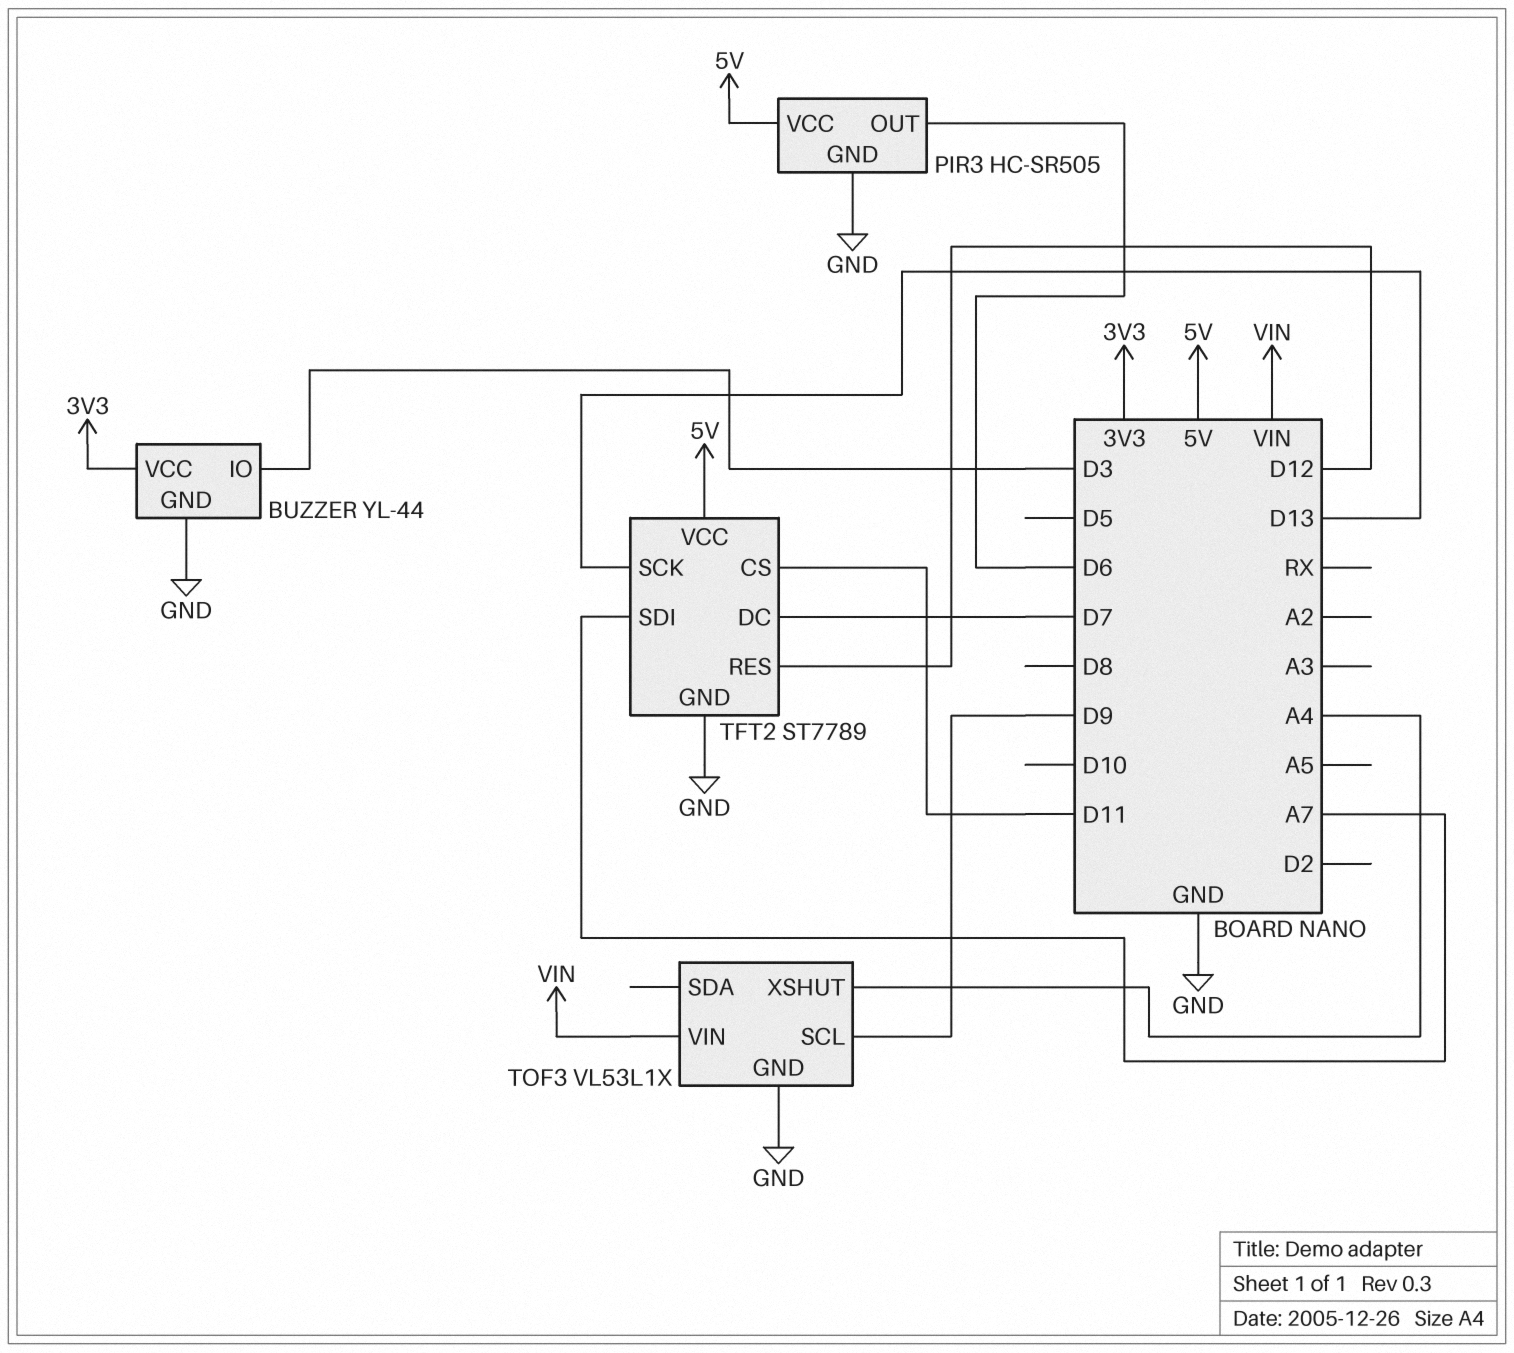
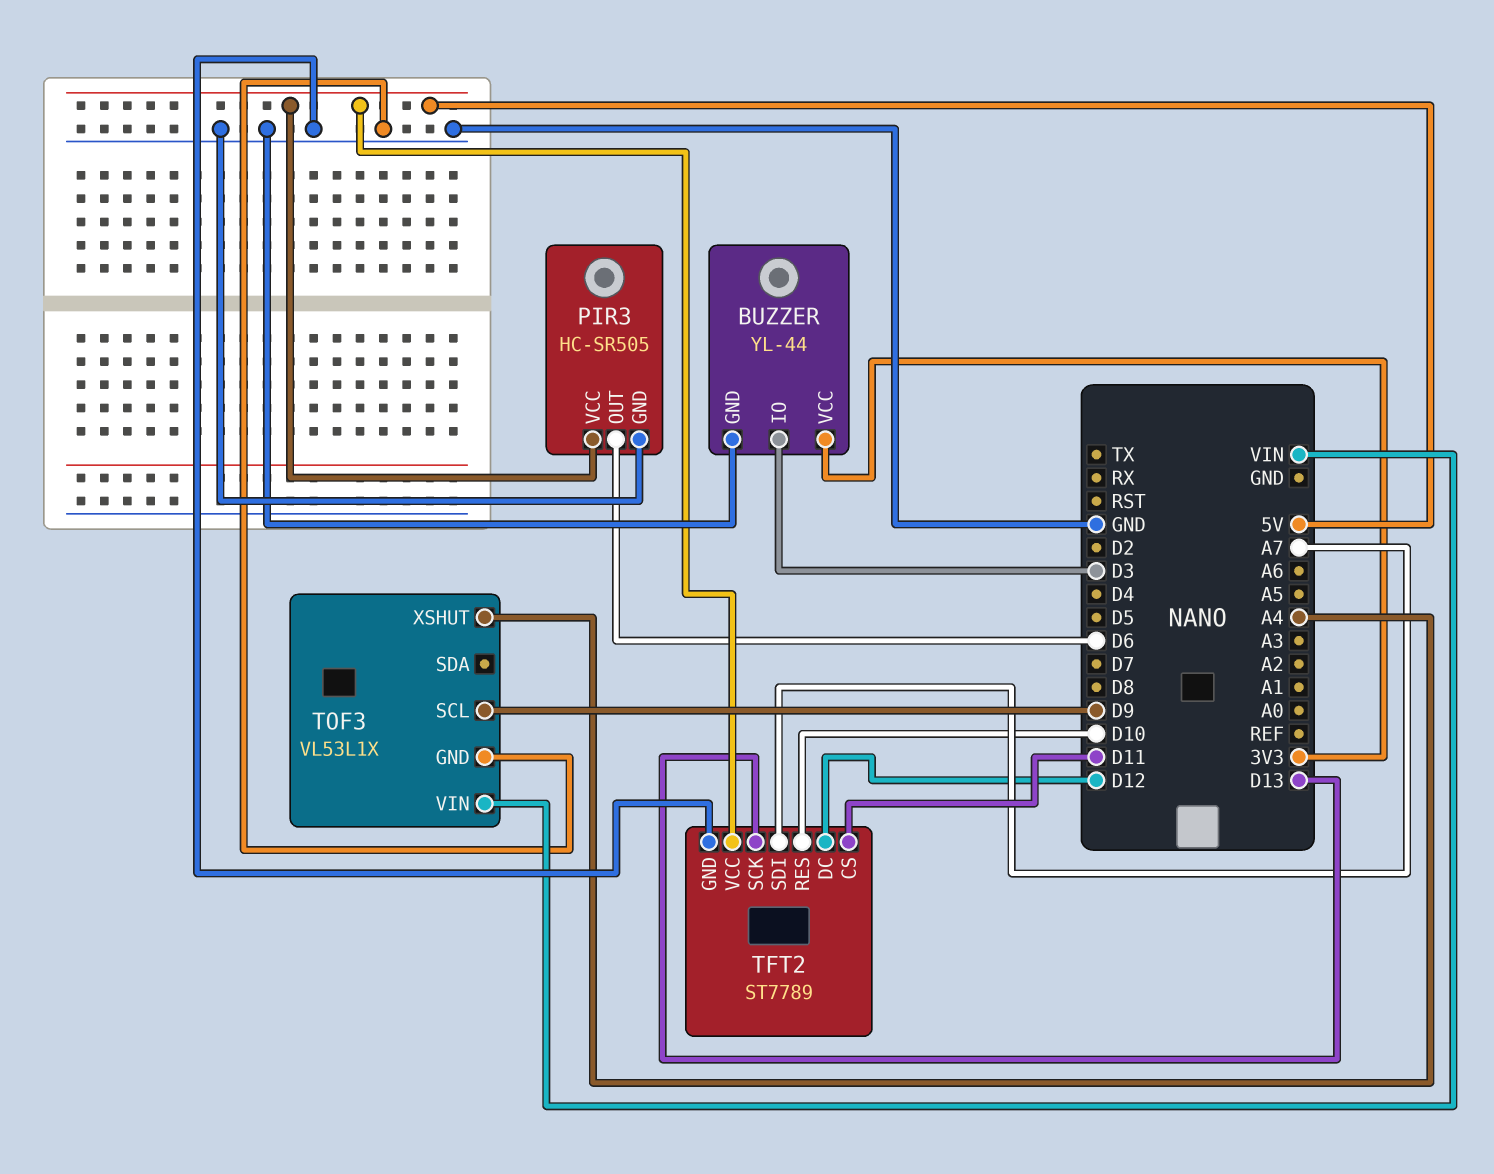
TFT2 pin DC: D7 -> D12
TFT2 pin RES: D12 -> D10

